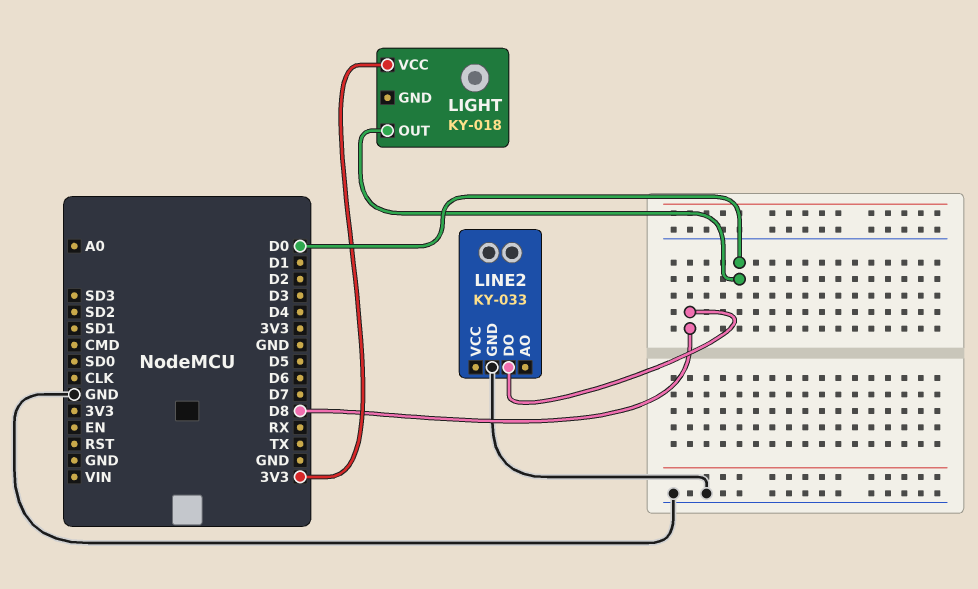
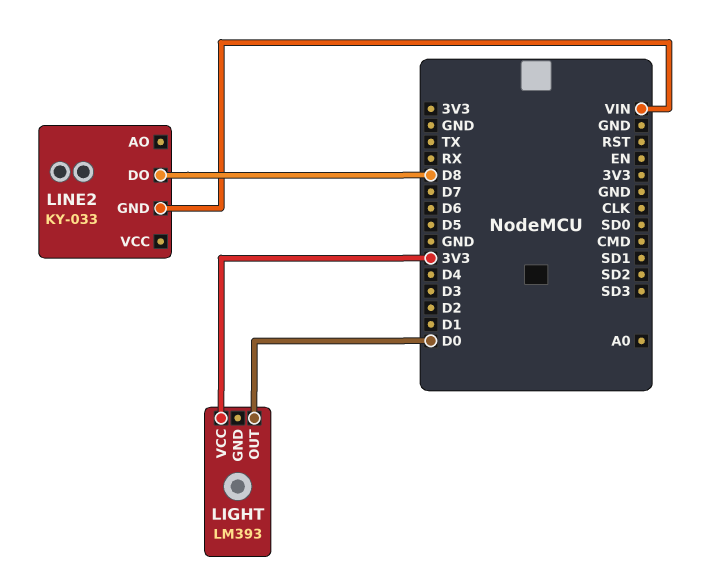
LIGHT: KY-018 -> LM393
LINE2 pin GND: GND -> VIN

